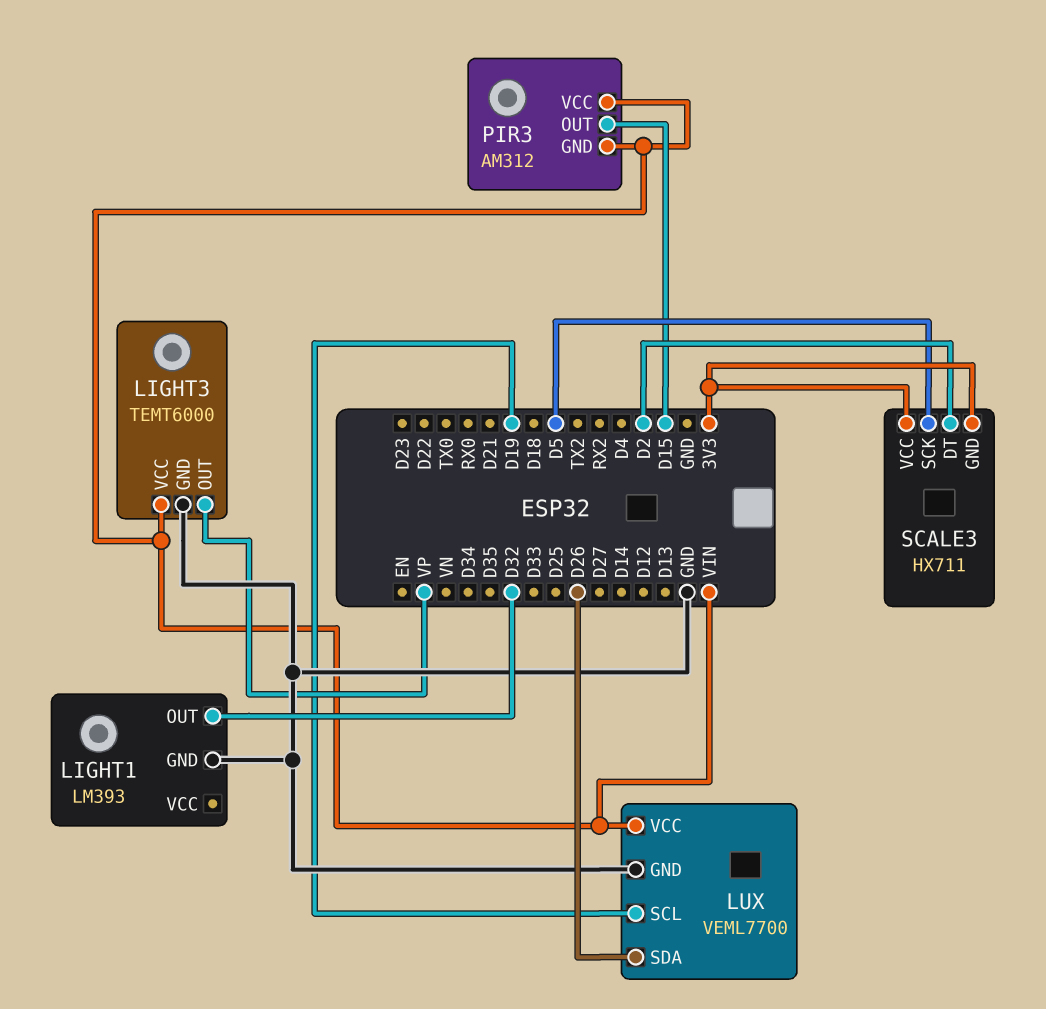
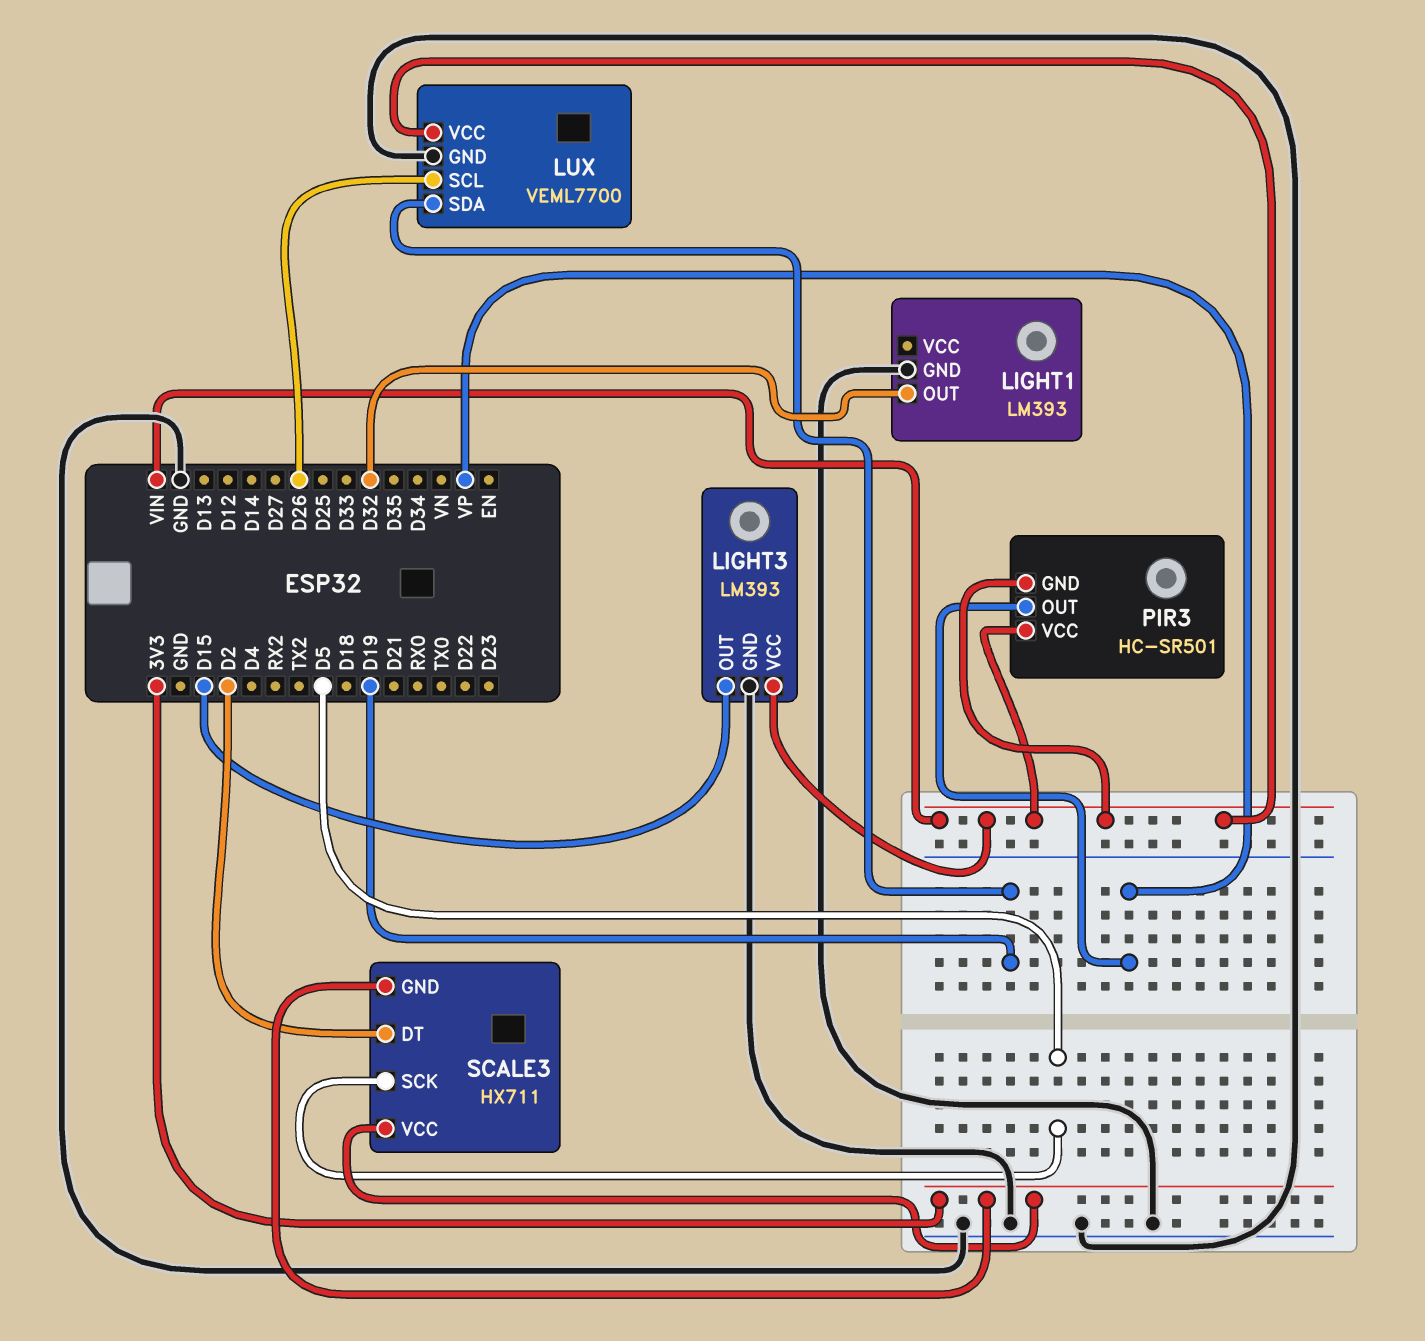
LIGHT3: TEMT6000 -> LM393
LIGHT3 pin OUT: VP -> D15
LUX pin SCL: D19 -> D26
LUX pin SDA: D26 -> D19
PIR3: AM312 -> HC-SR501
PIR3 pin OUT: D15 -> VP

